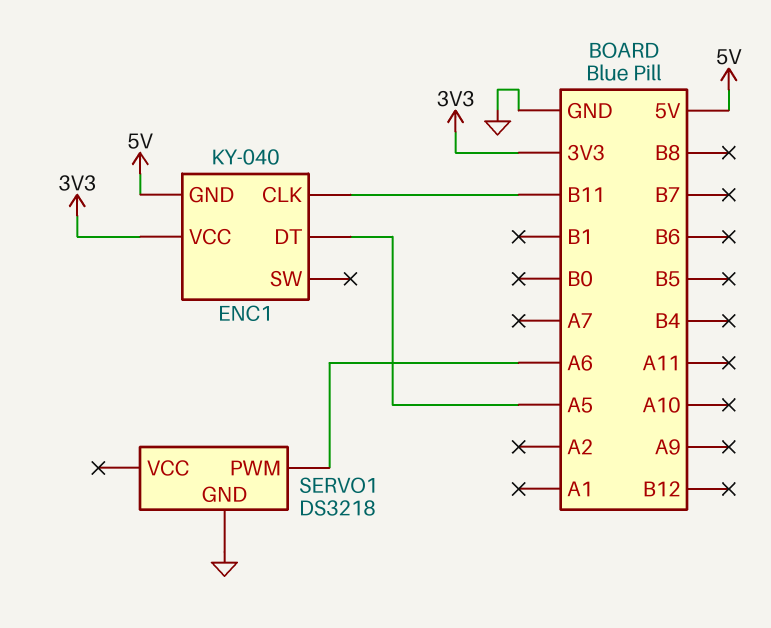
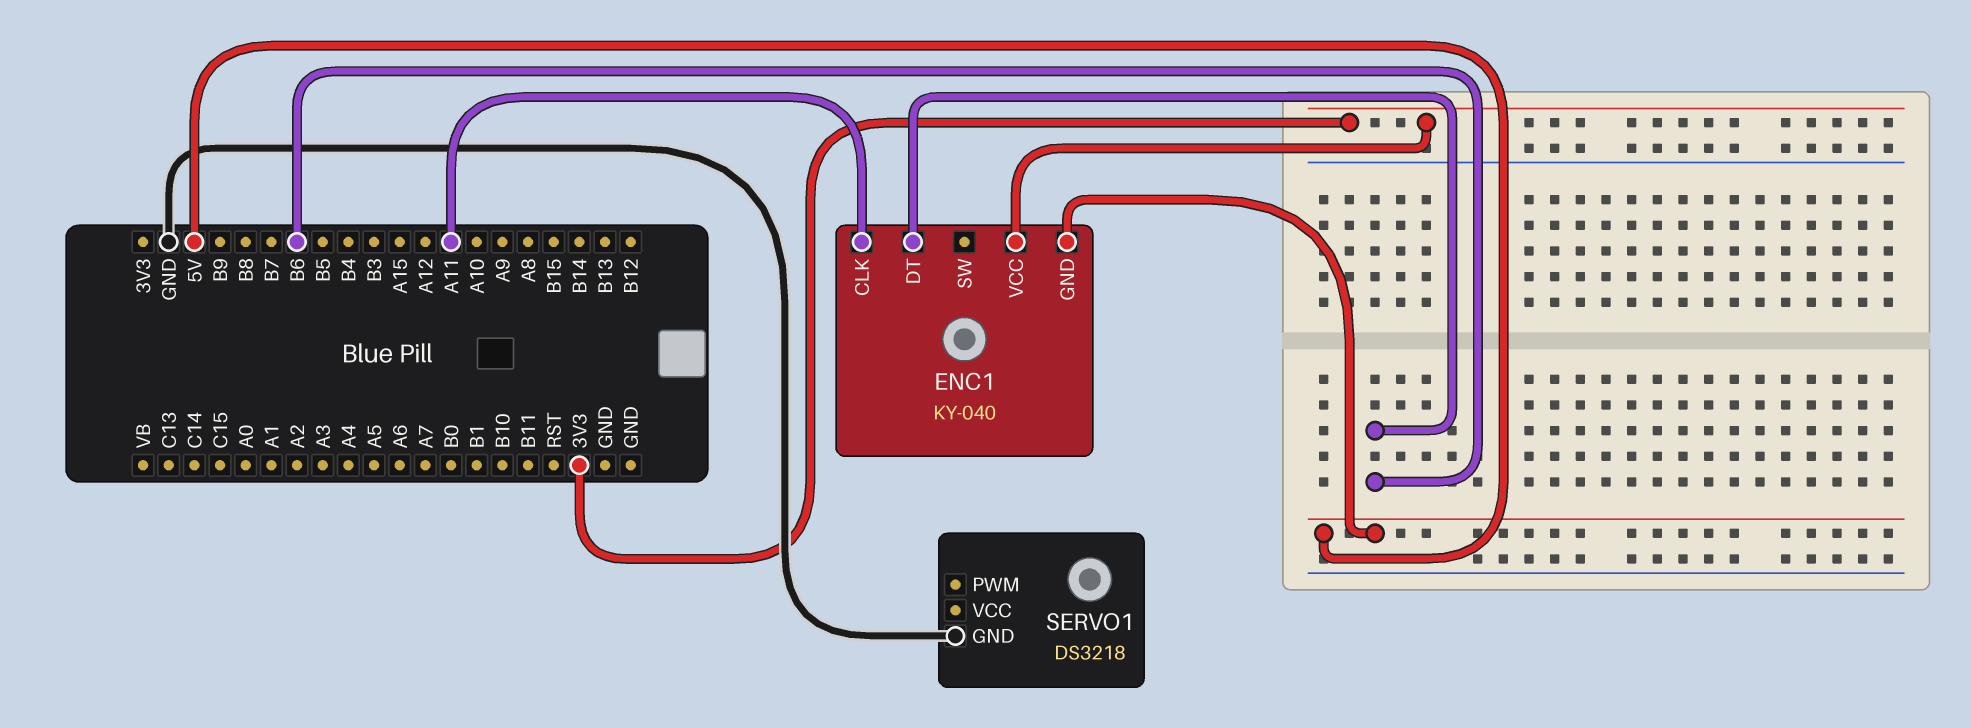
ENC1 pin CLK: B11 -> A11
ENC1 pin DT: A5 -> B6
SERVO1 pin PWM: A6 -> none

